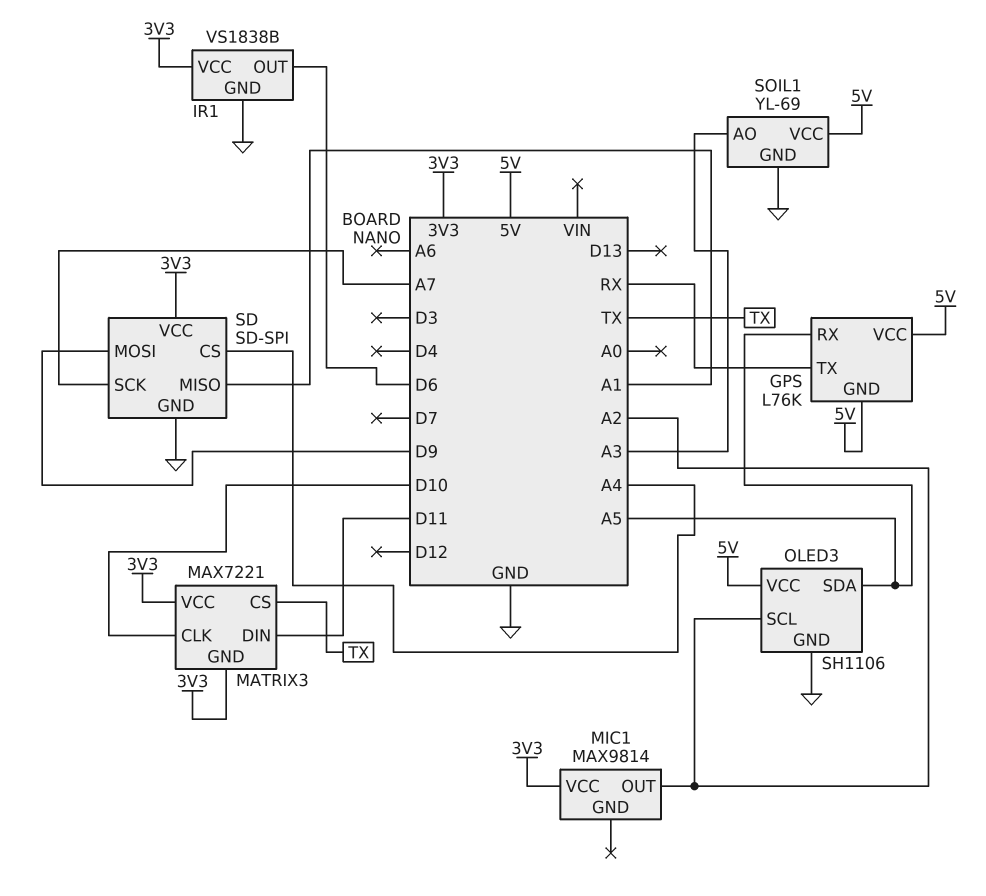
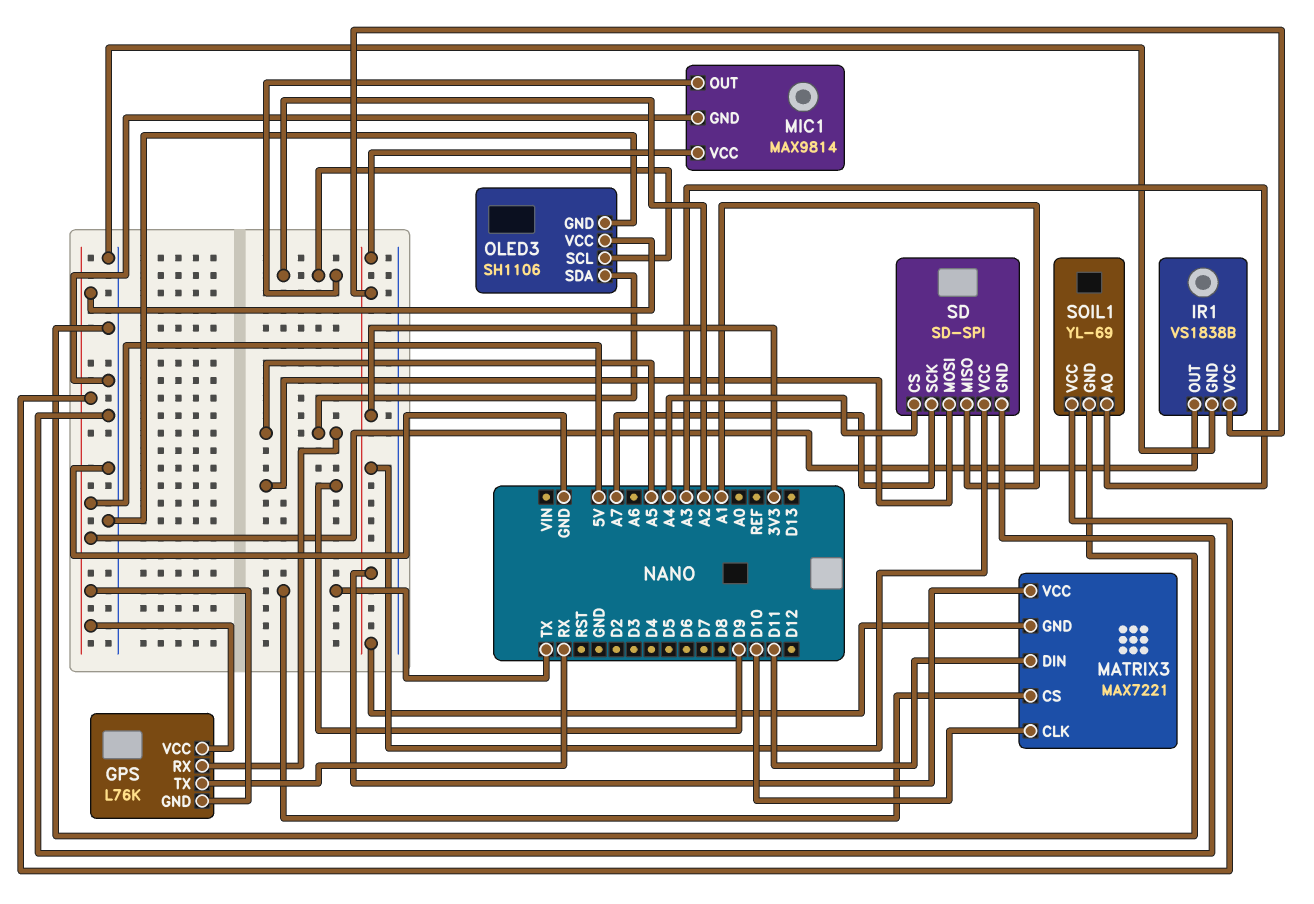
IR1 pin OUT: D6 -> 5V
MIC1 pin GND: none -> GND

